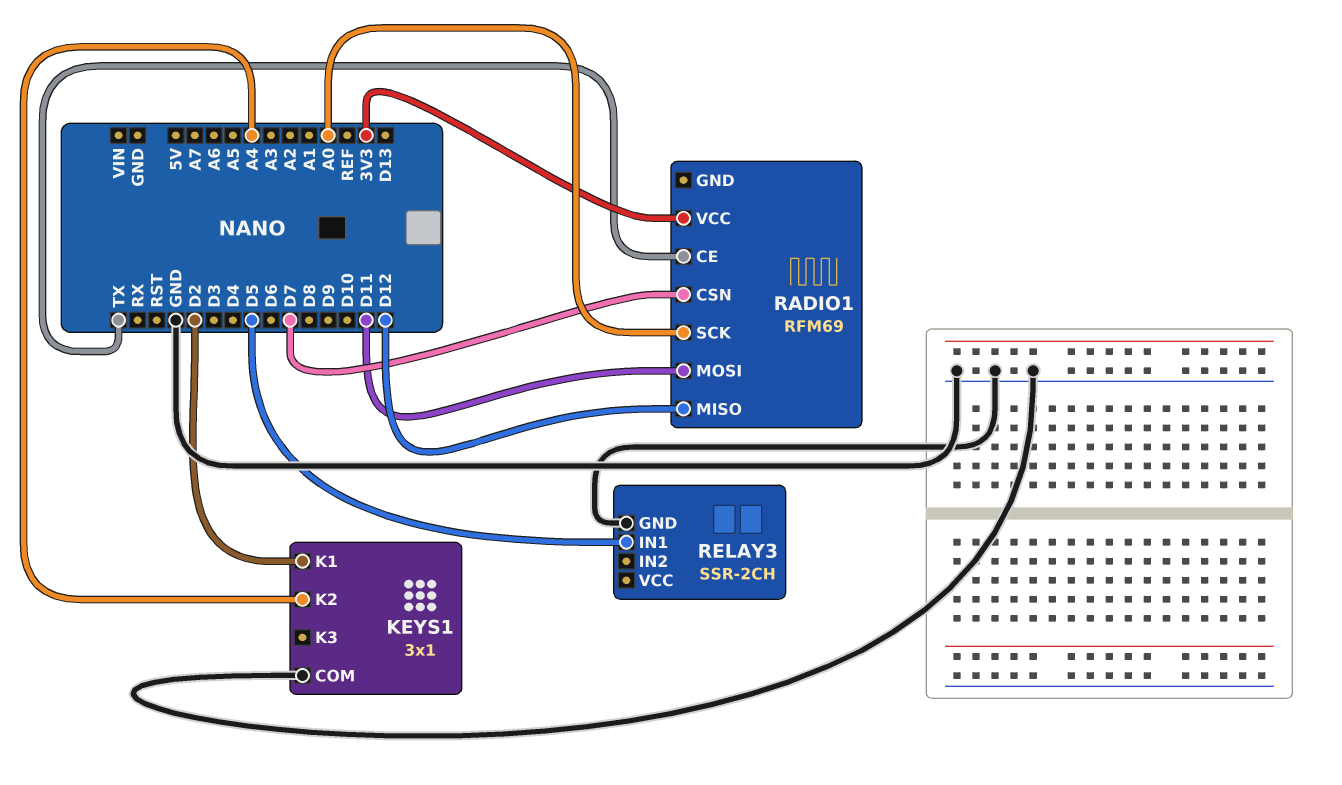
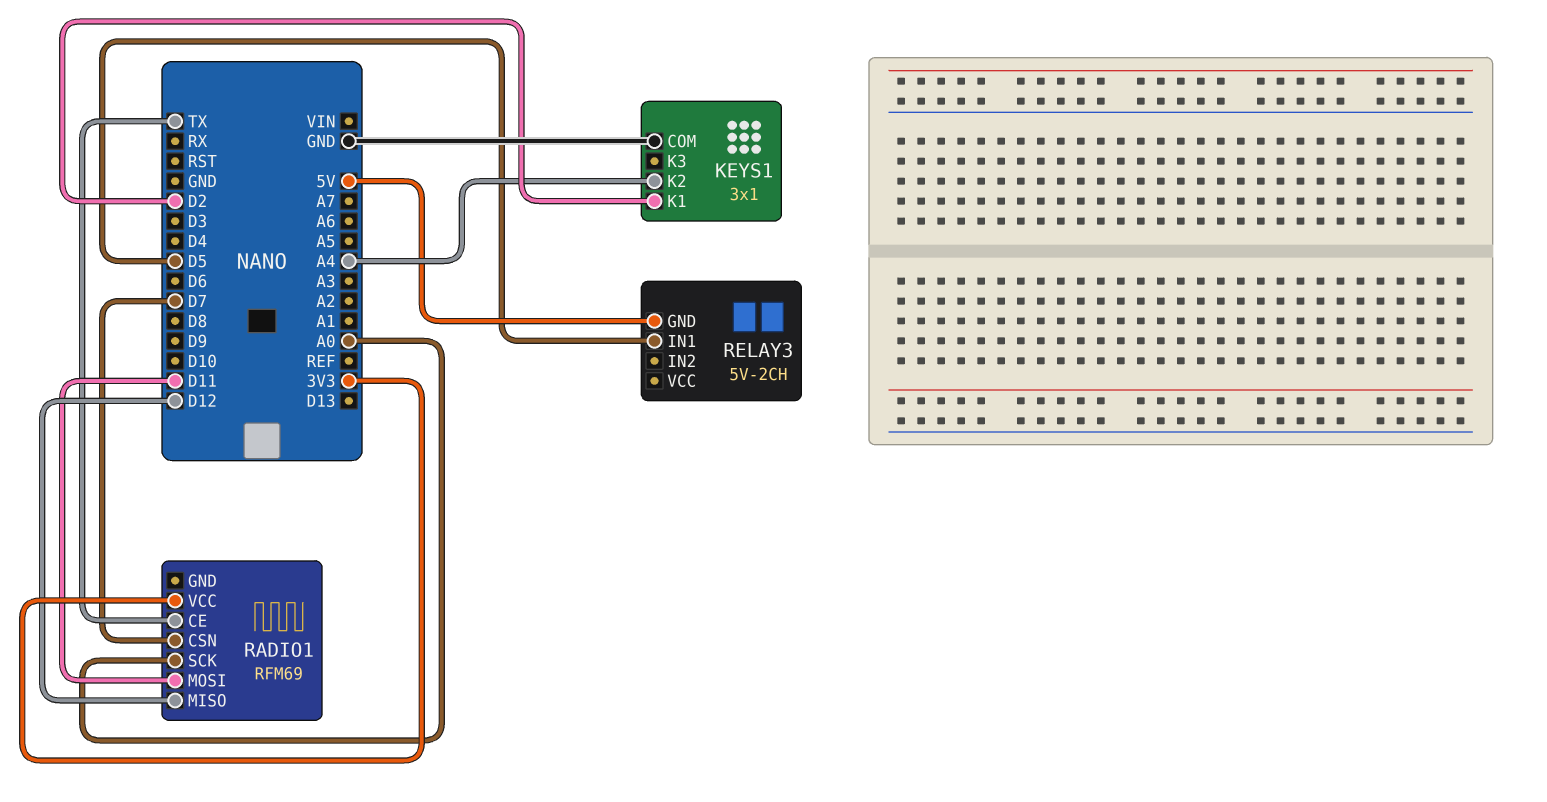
RELAY3: SSR-2CH -> 5V-2CH
RELAY3 pin GND: GND -> 5V

